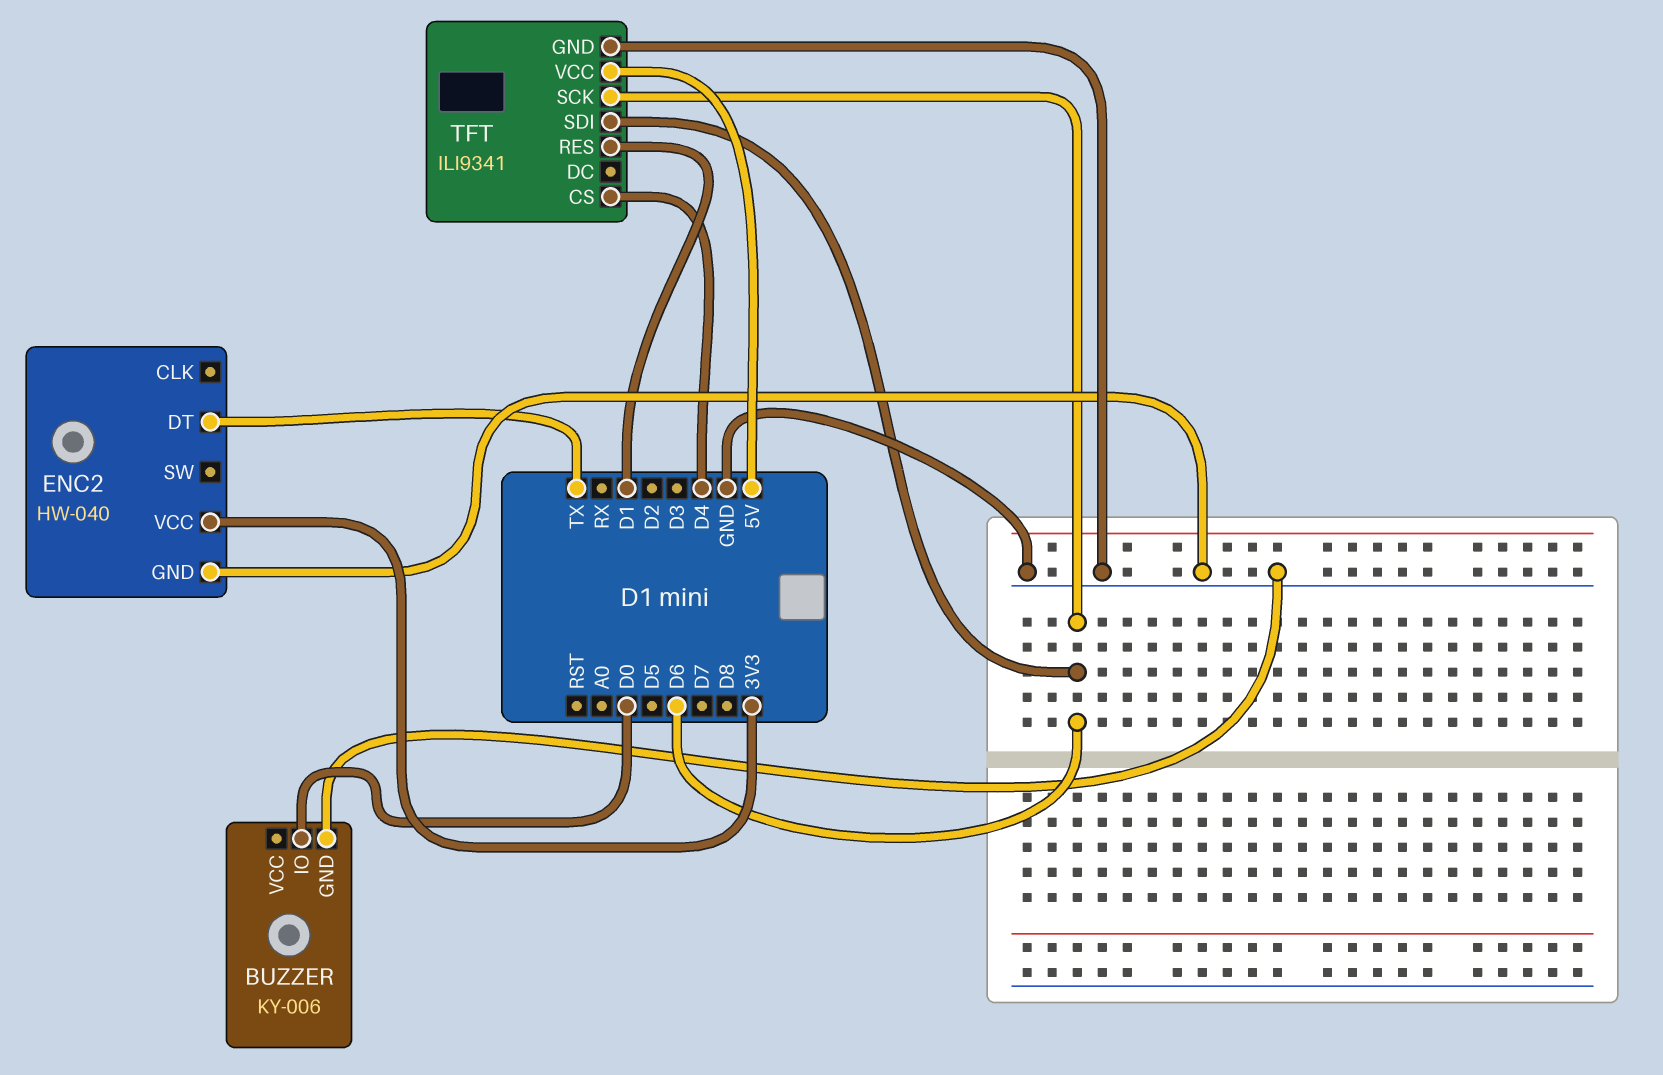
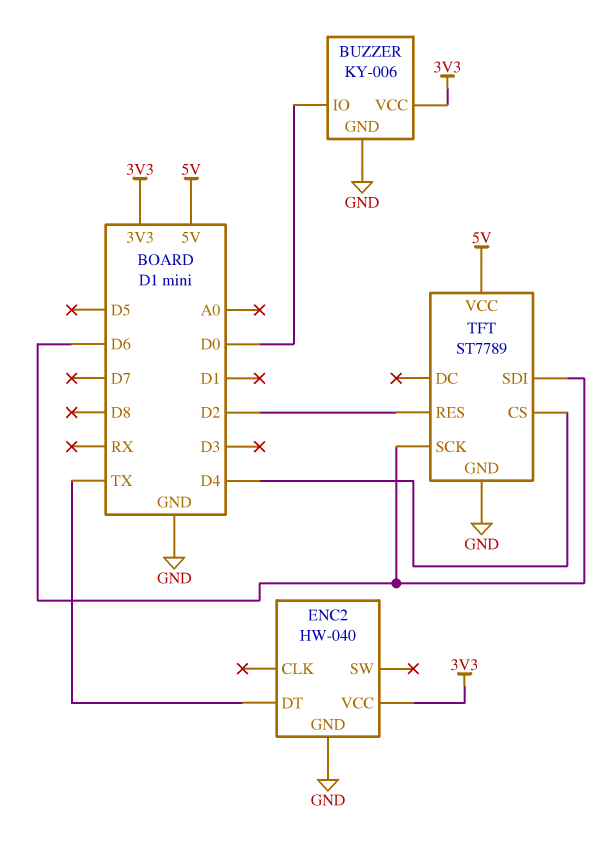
BUZZER pin VCC: none -> 3V3
TFT: ILI9341 -> ST7789
TFT pin RES: D1 -> D2

